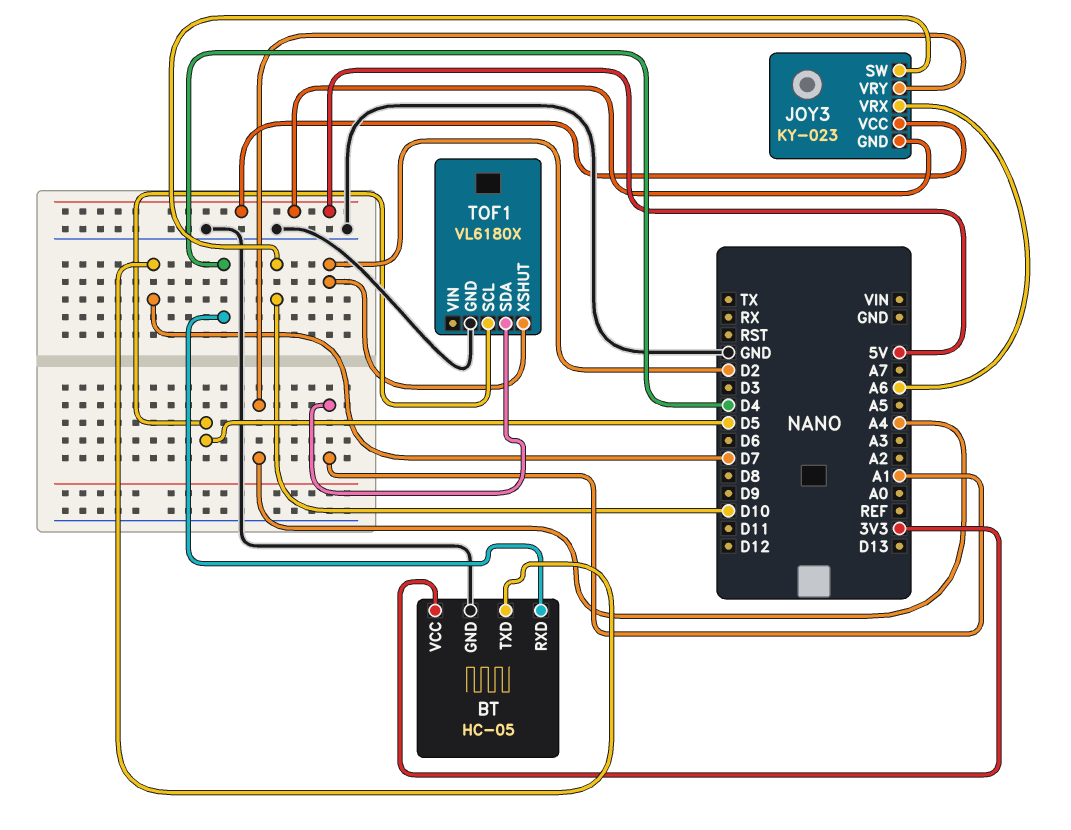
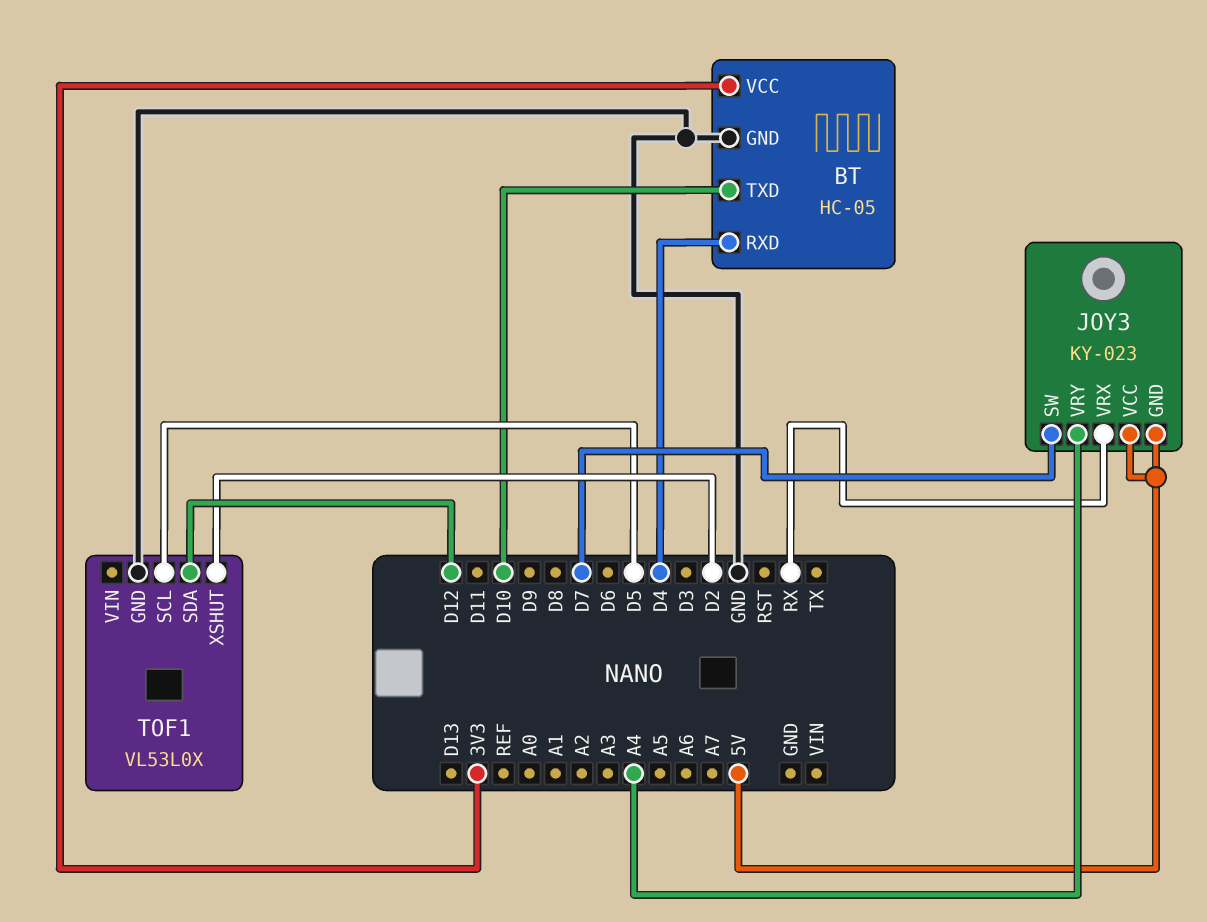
BT pin TXD: D7 -> D10
JOY3 pin SW: D10 -> D7
JOY3 pin VRX: A6 -> RX
TOF1: VL6180X -> VL53L0X
TOF1 pin SDA: A1 -> D12

